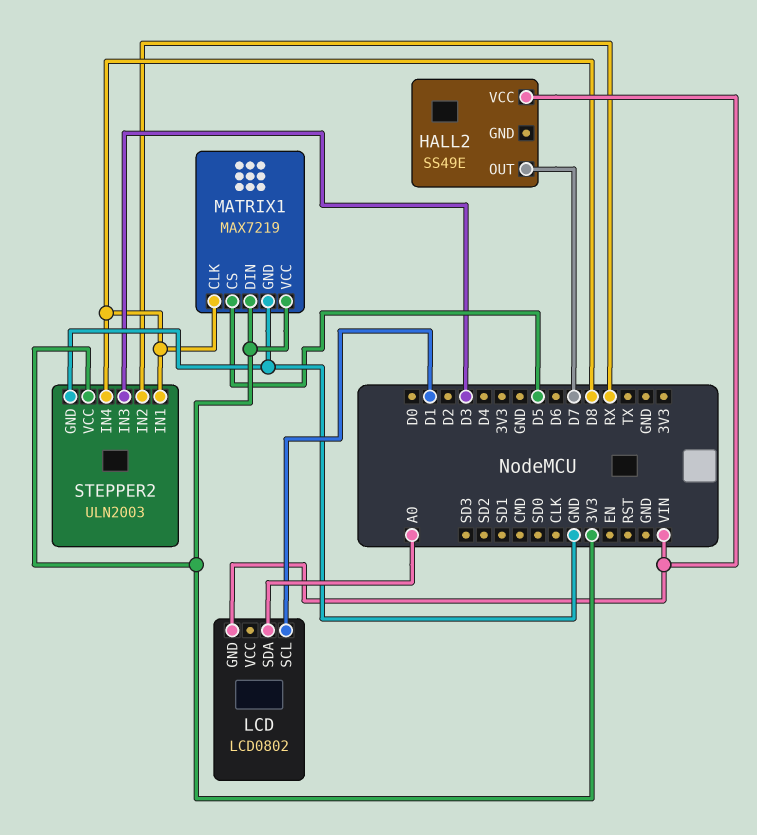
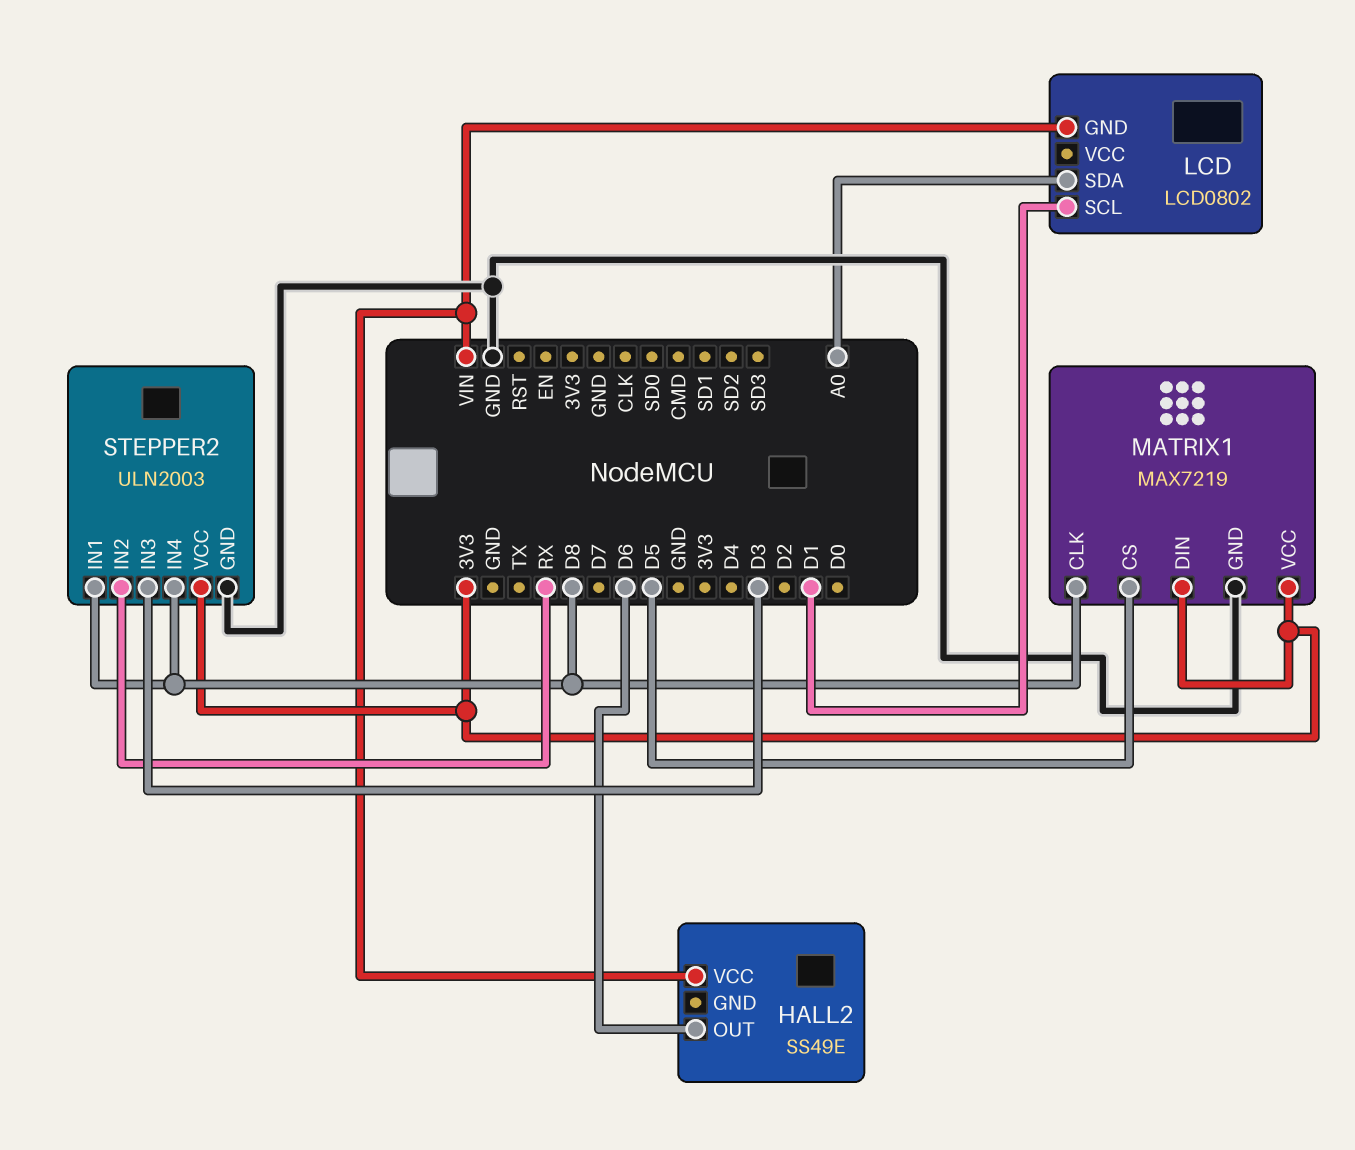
HALL2 pin OUT: D7 -> D6

